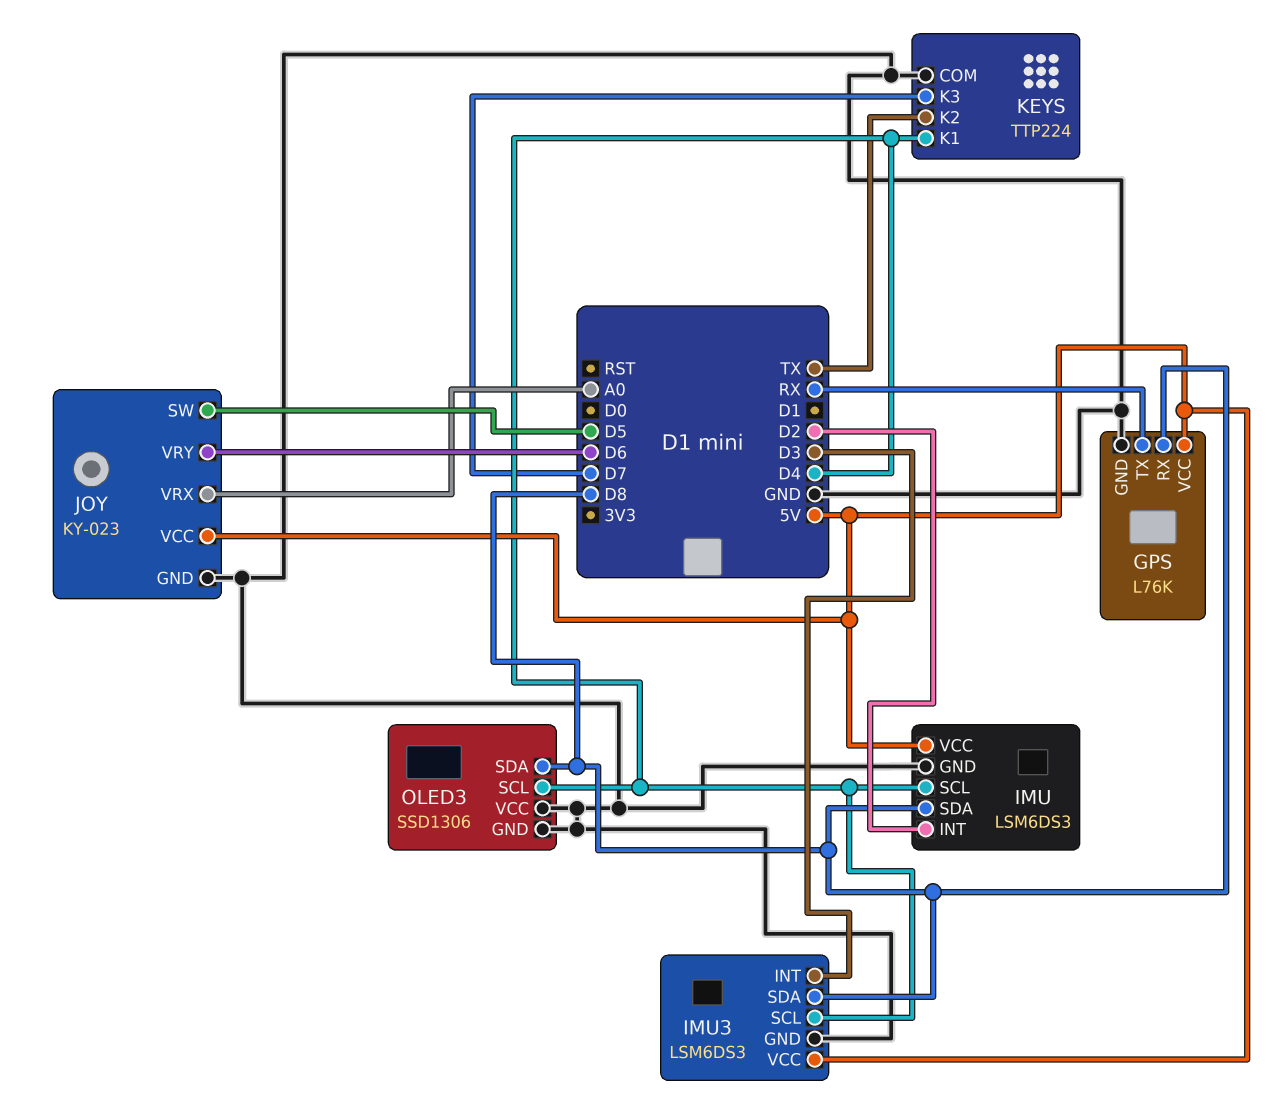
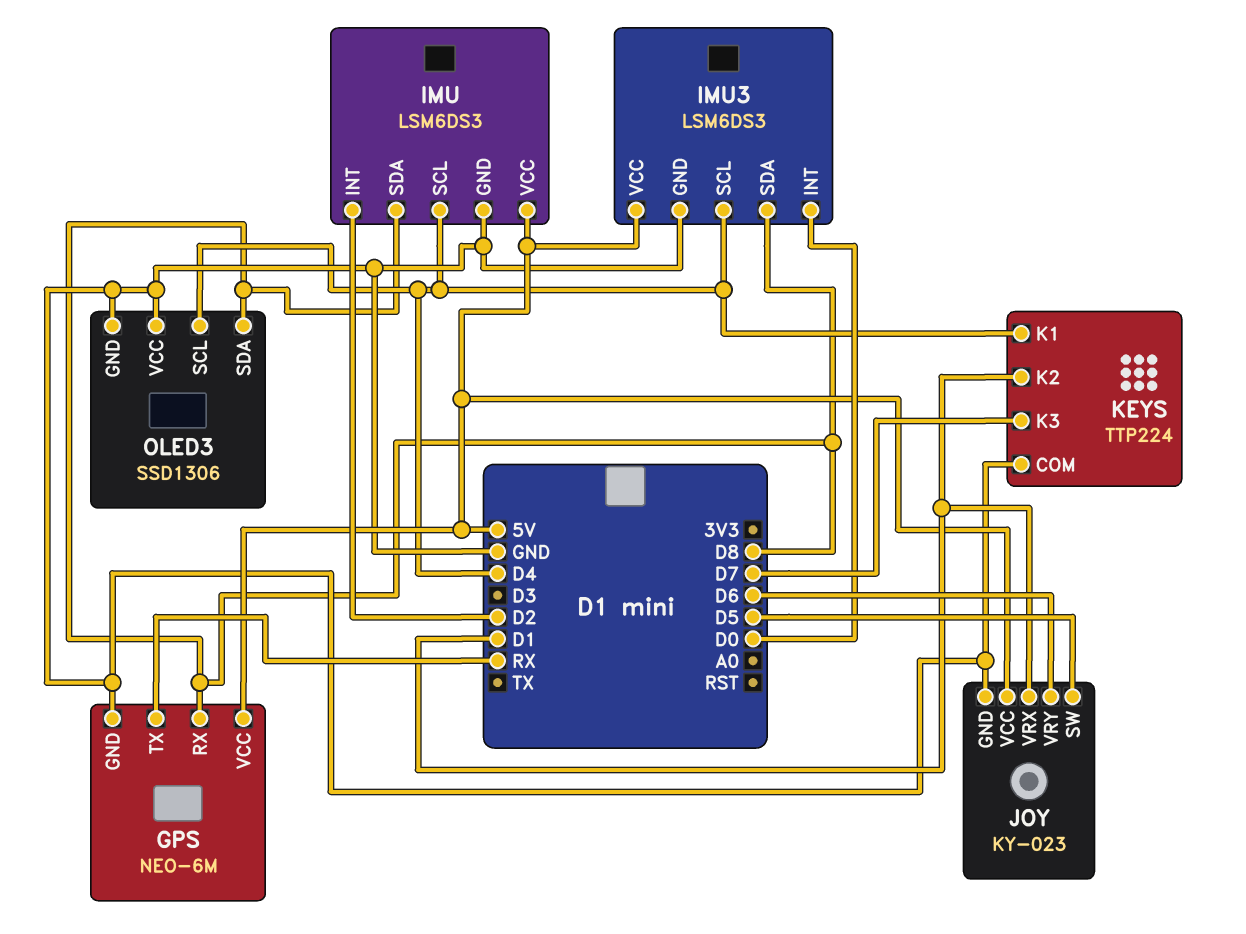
GPS: L76K -> NEO-6M
IMU3 pin INT: D3 -> D0
JOY pin VRX: A0 -> D1
KEYS pin K2: TX -> D1

